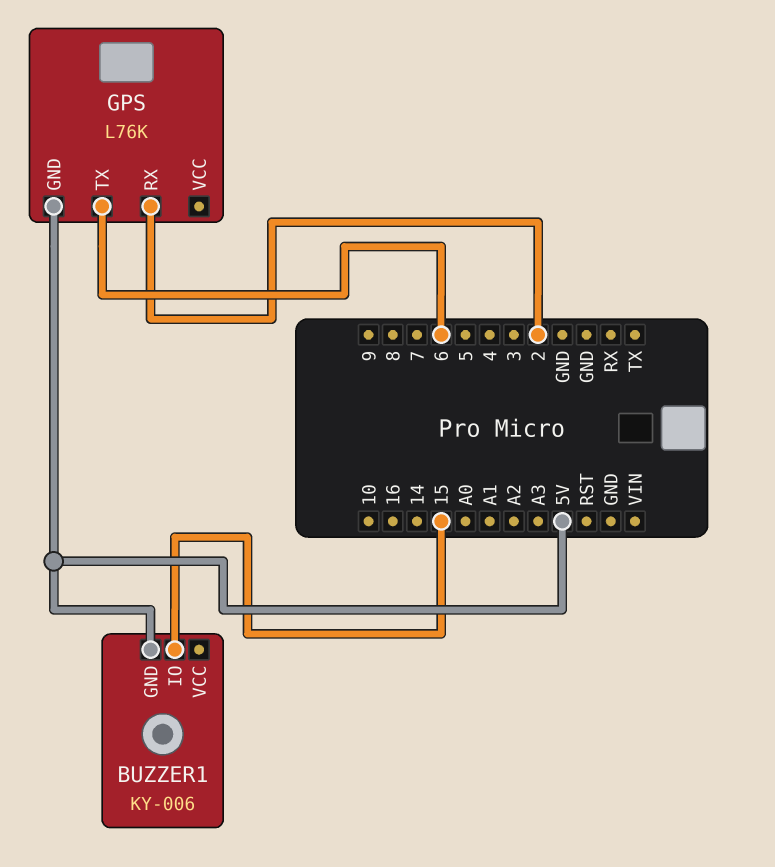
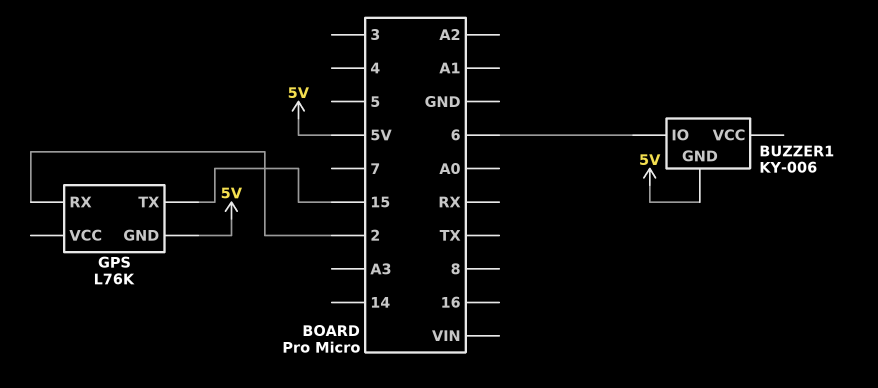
BUZZER1 pin IO: 15 -> 6
GPS pin TX: 6 -> 15

